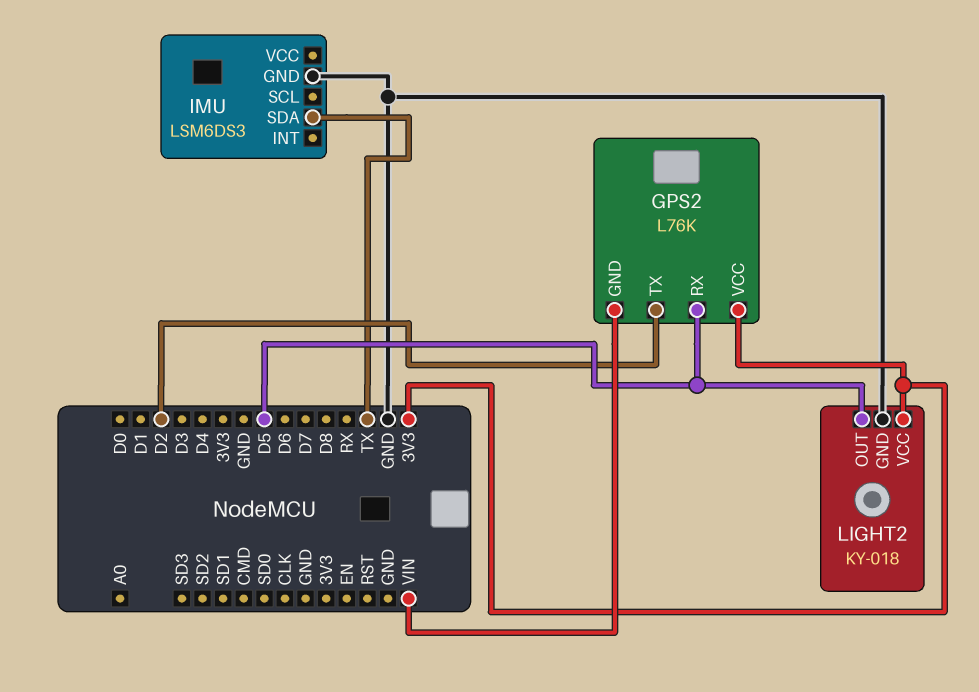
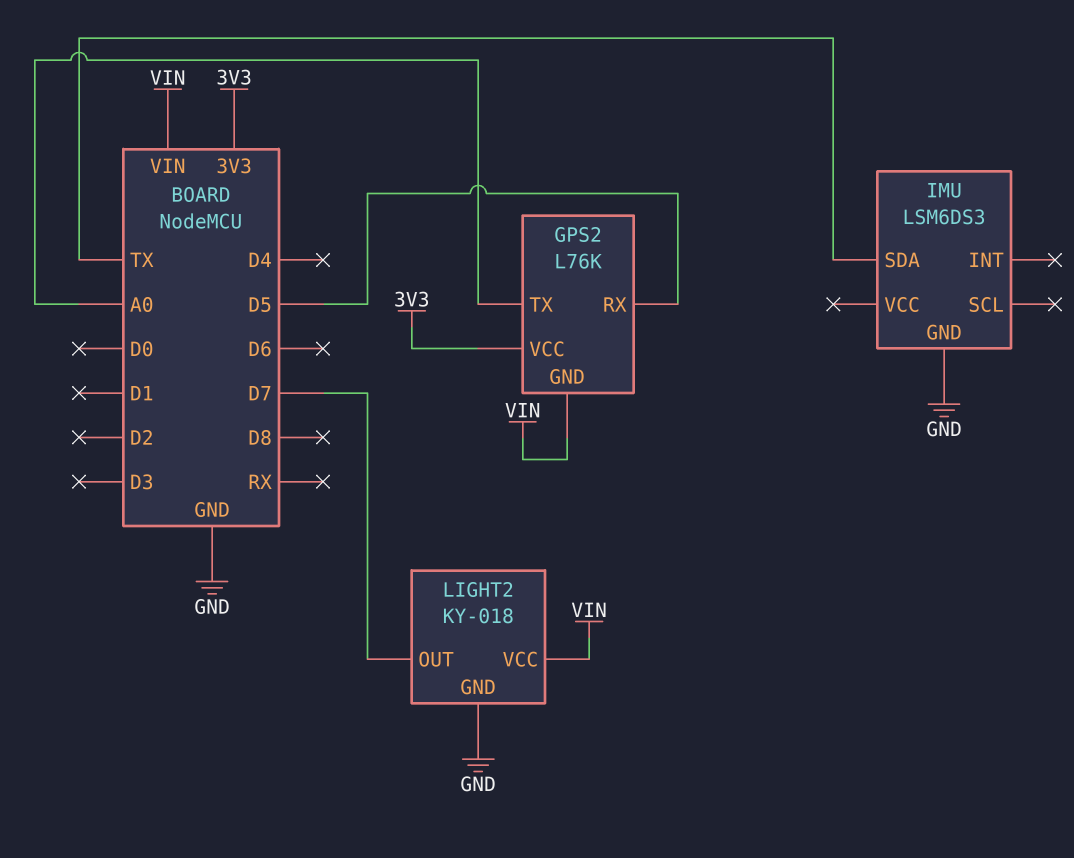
GPS2 pin TX: D2 -> A0
LIGHT2 pin OUT: D5 -> D7
LIGHT2 pin VCC: 3V3 -> VIN

